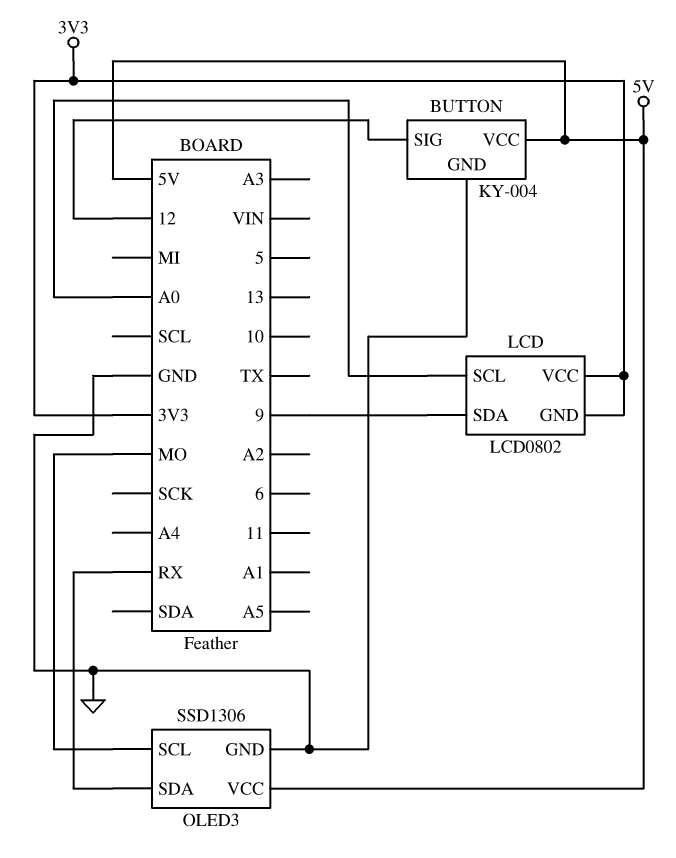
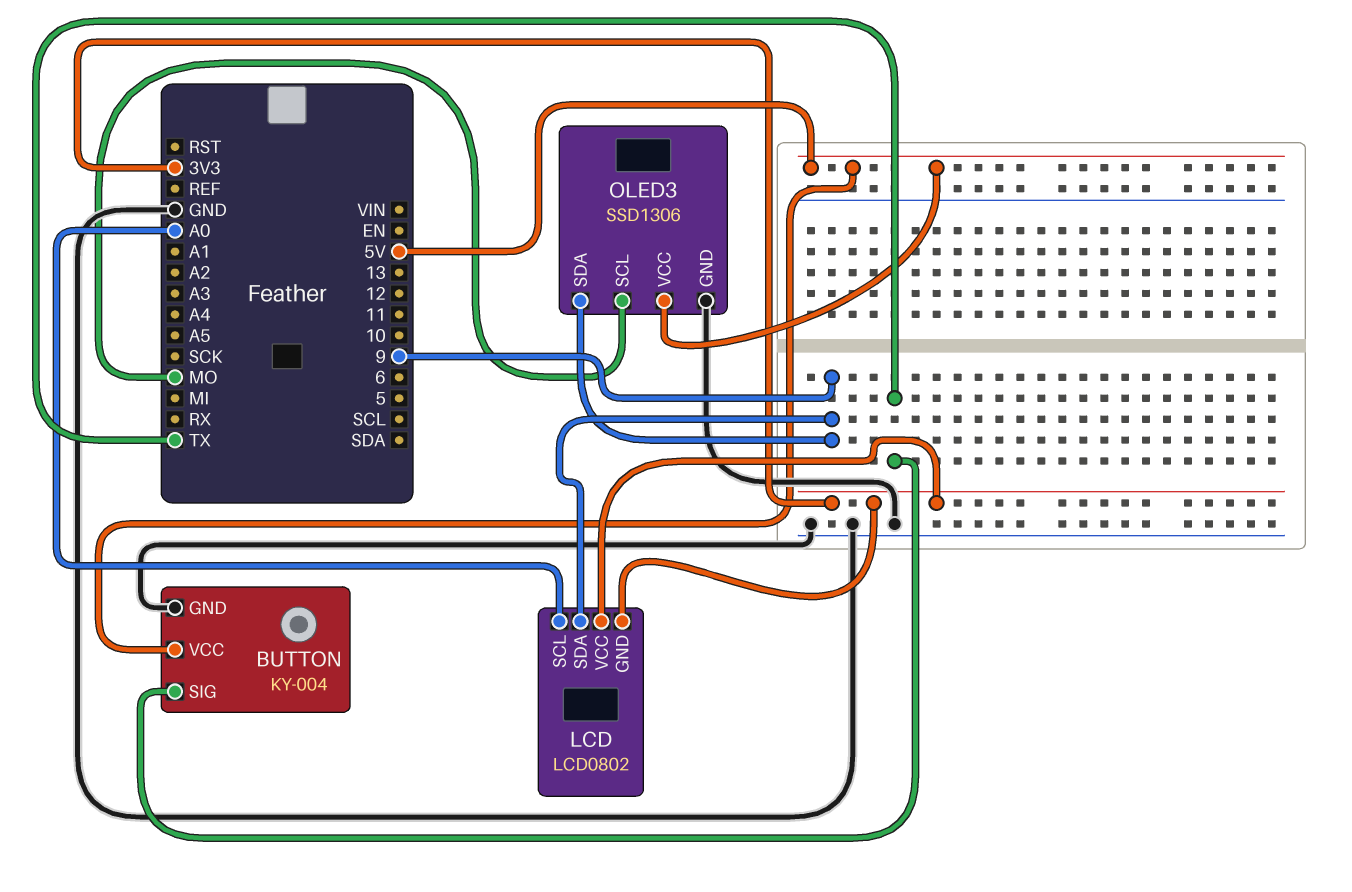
BUTTON pin SIG: 12 -> TX
OLED3 pin SDA: RX -> 9

